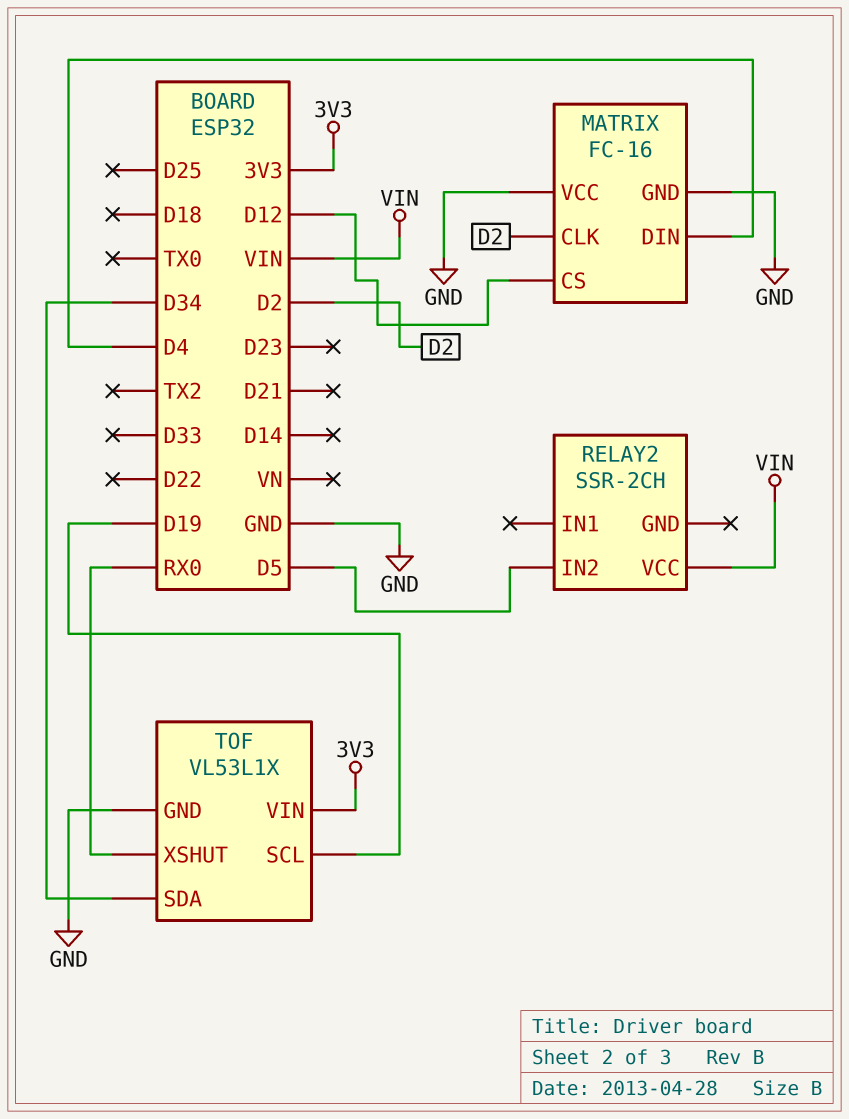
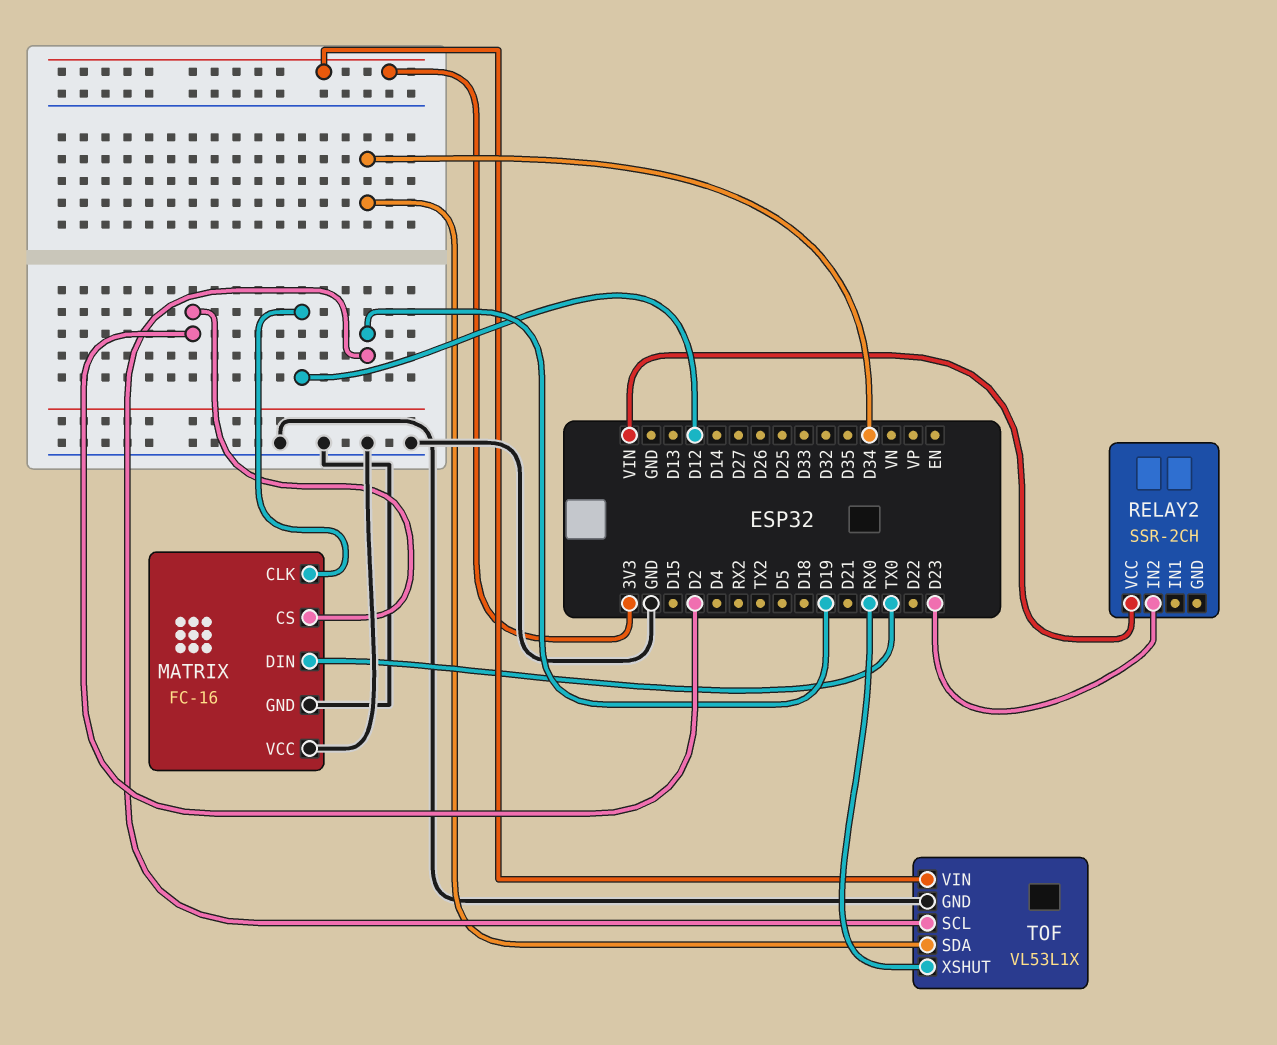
MATRIX pin CLK: D2 -> D12
MATRIX pin CS: D12 -> D2
MATRIX pin DIN: D4 -> TX0
RELAY2 pin IN2: D5 -> D23

